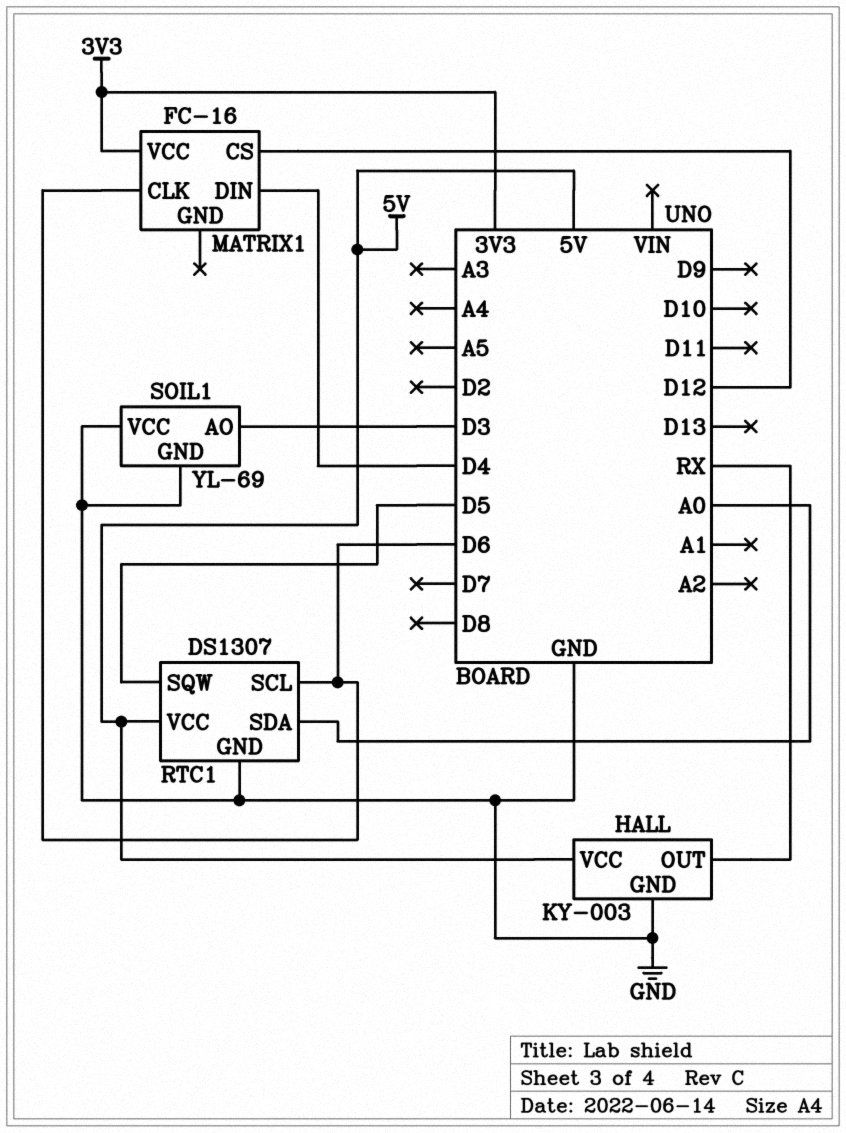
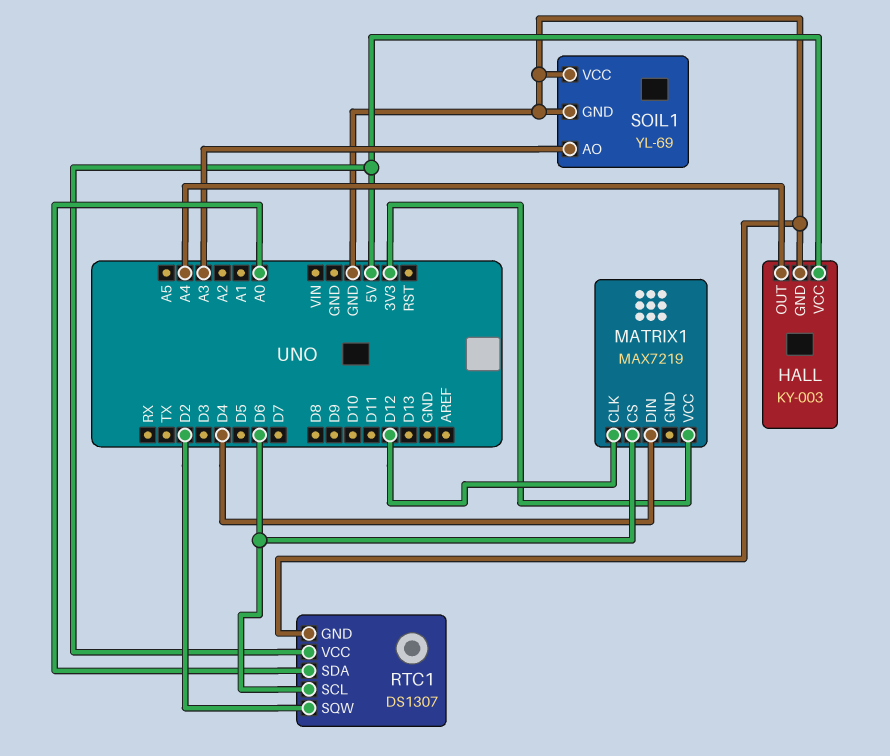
HALL pin OUT: RX -> A4
MATRIX1: FC-16 -> MAX7219
MATRIX1 pin CLK: D6 -> D12
MATRIX1 pin CS: D12 -> D6
RTC1 pin SQW: D5 -> D2
SOIL1 pin AO: D3 -> A3

